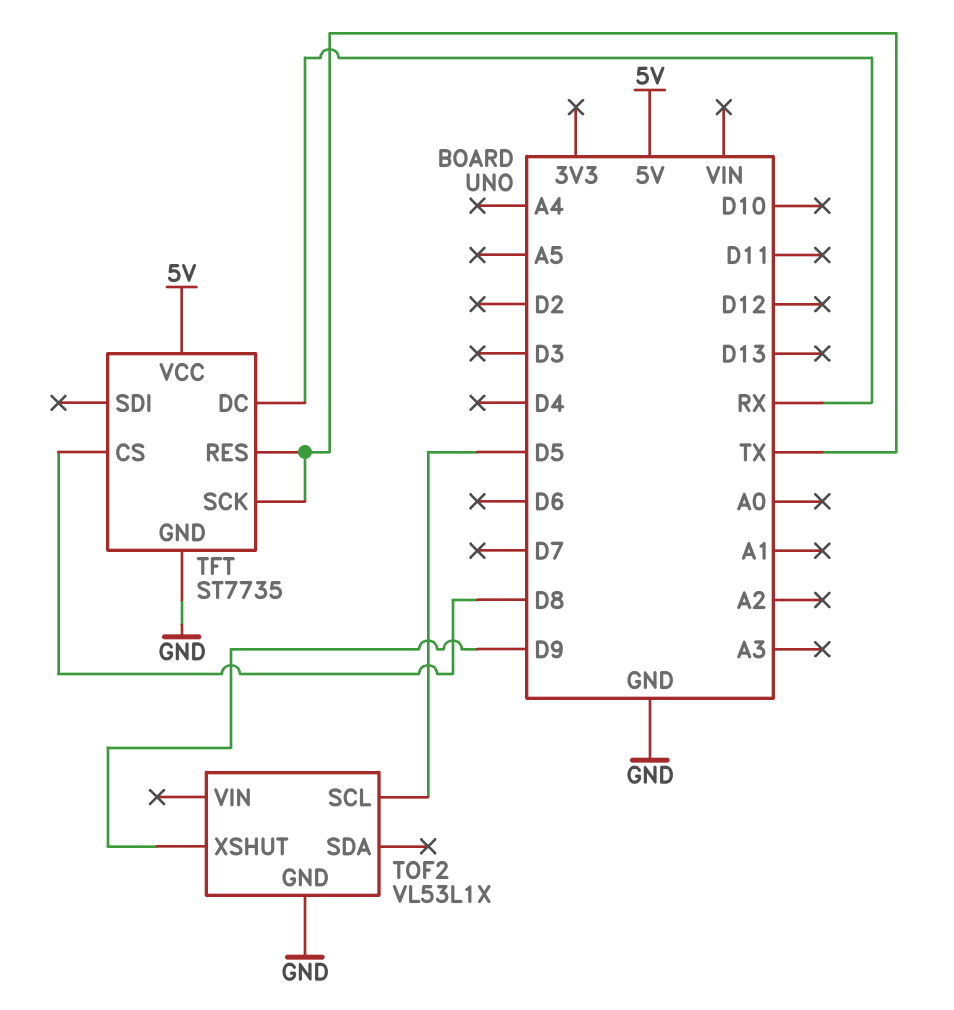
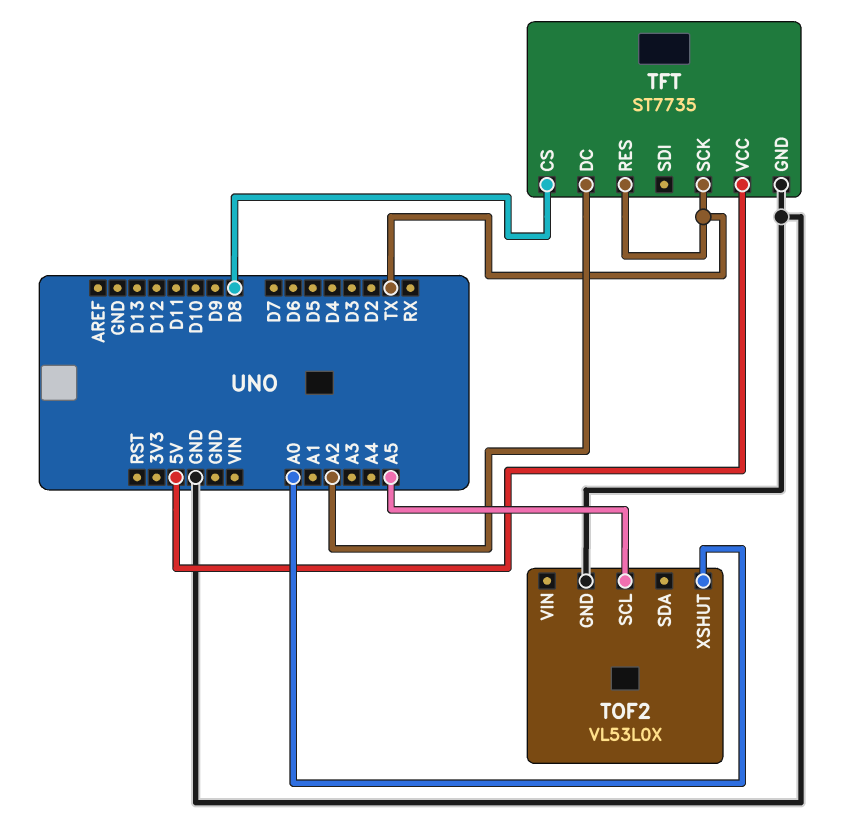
TFT pin DC: RX -> A2
TOF2: VL53L1X -> VL53L0X
TOF2 pin SCL: D5 -> A5
TOF2 pin XSHUT: D9 -> A0

